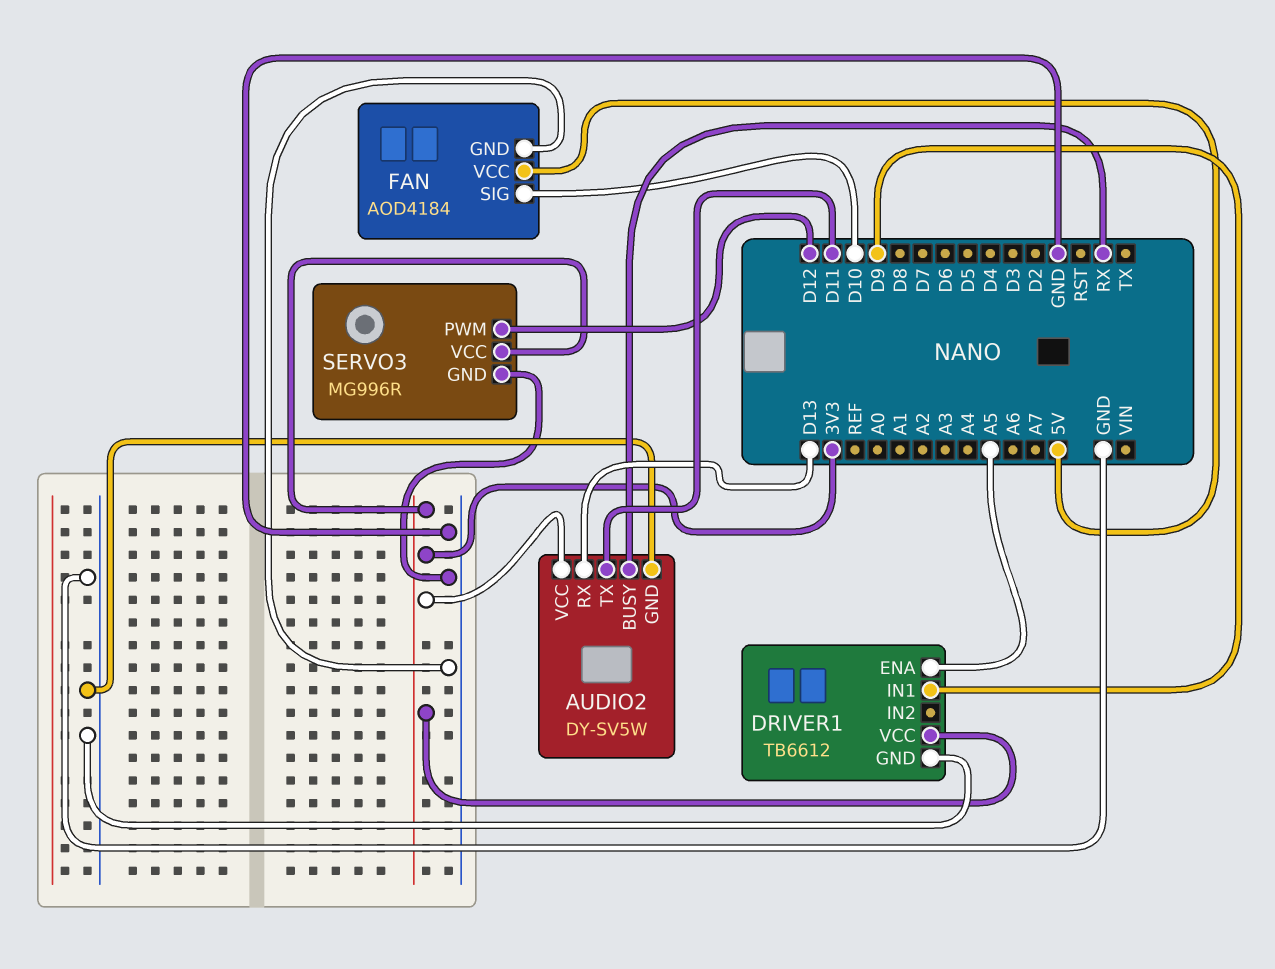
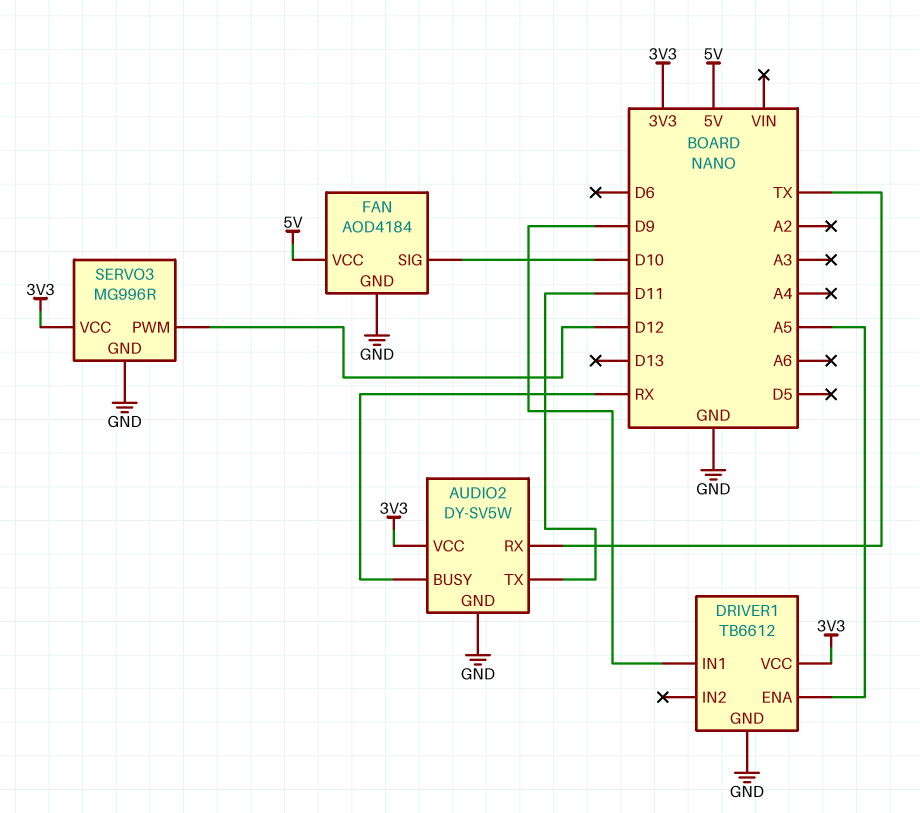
AUDIO2 pin RX: D13 -> TX

